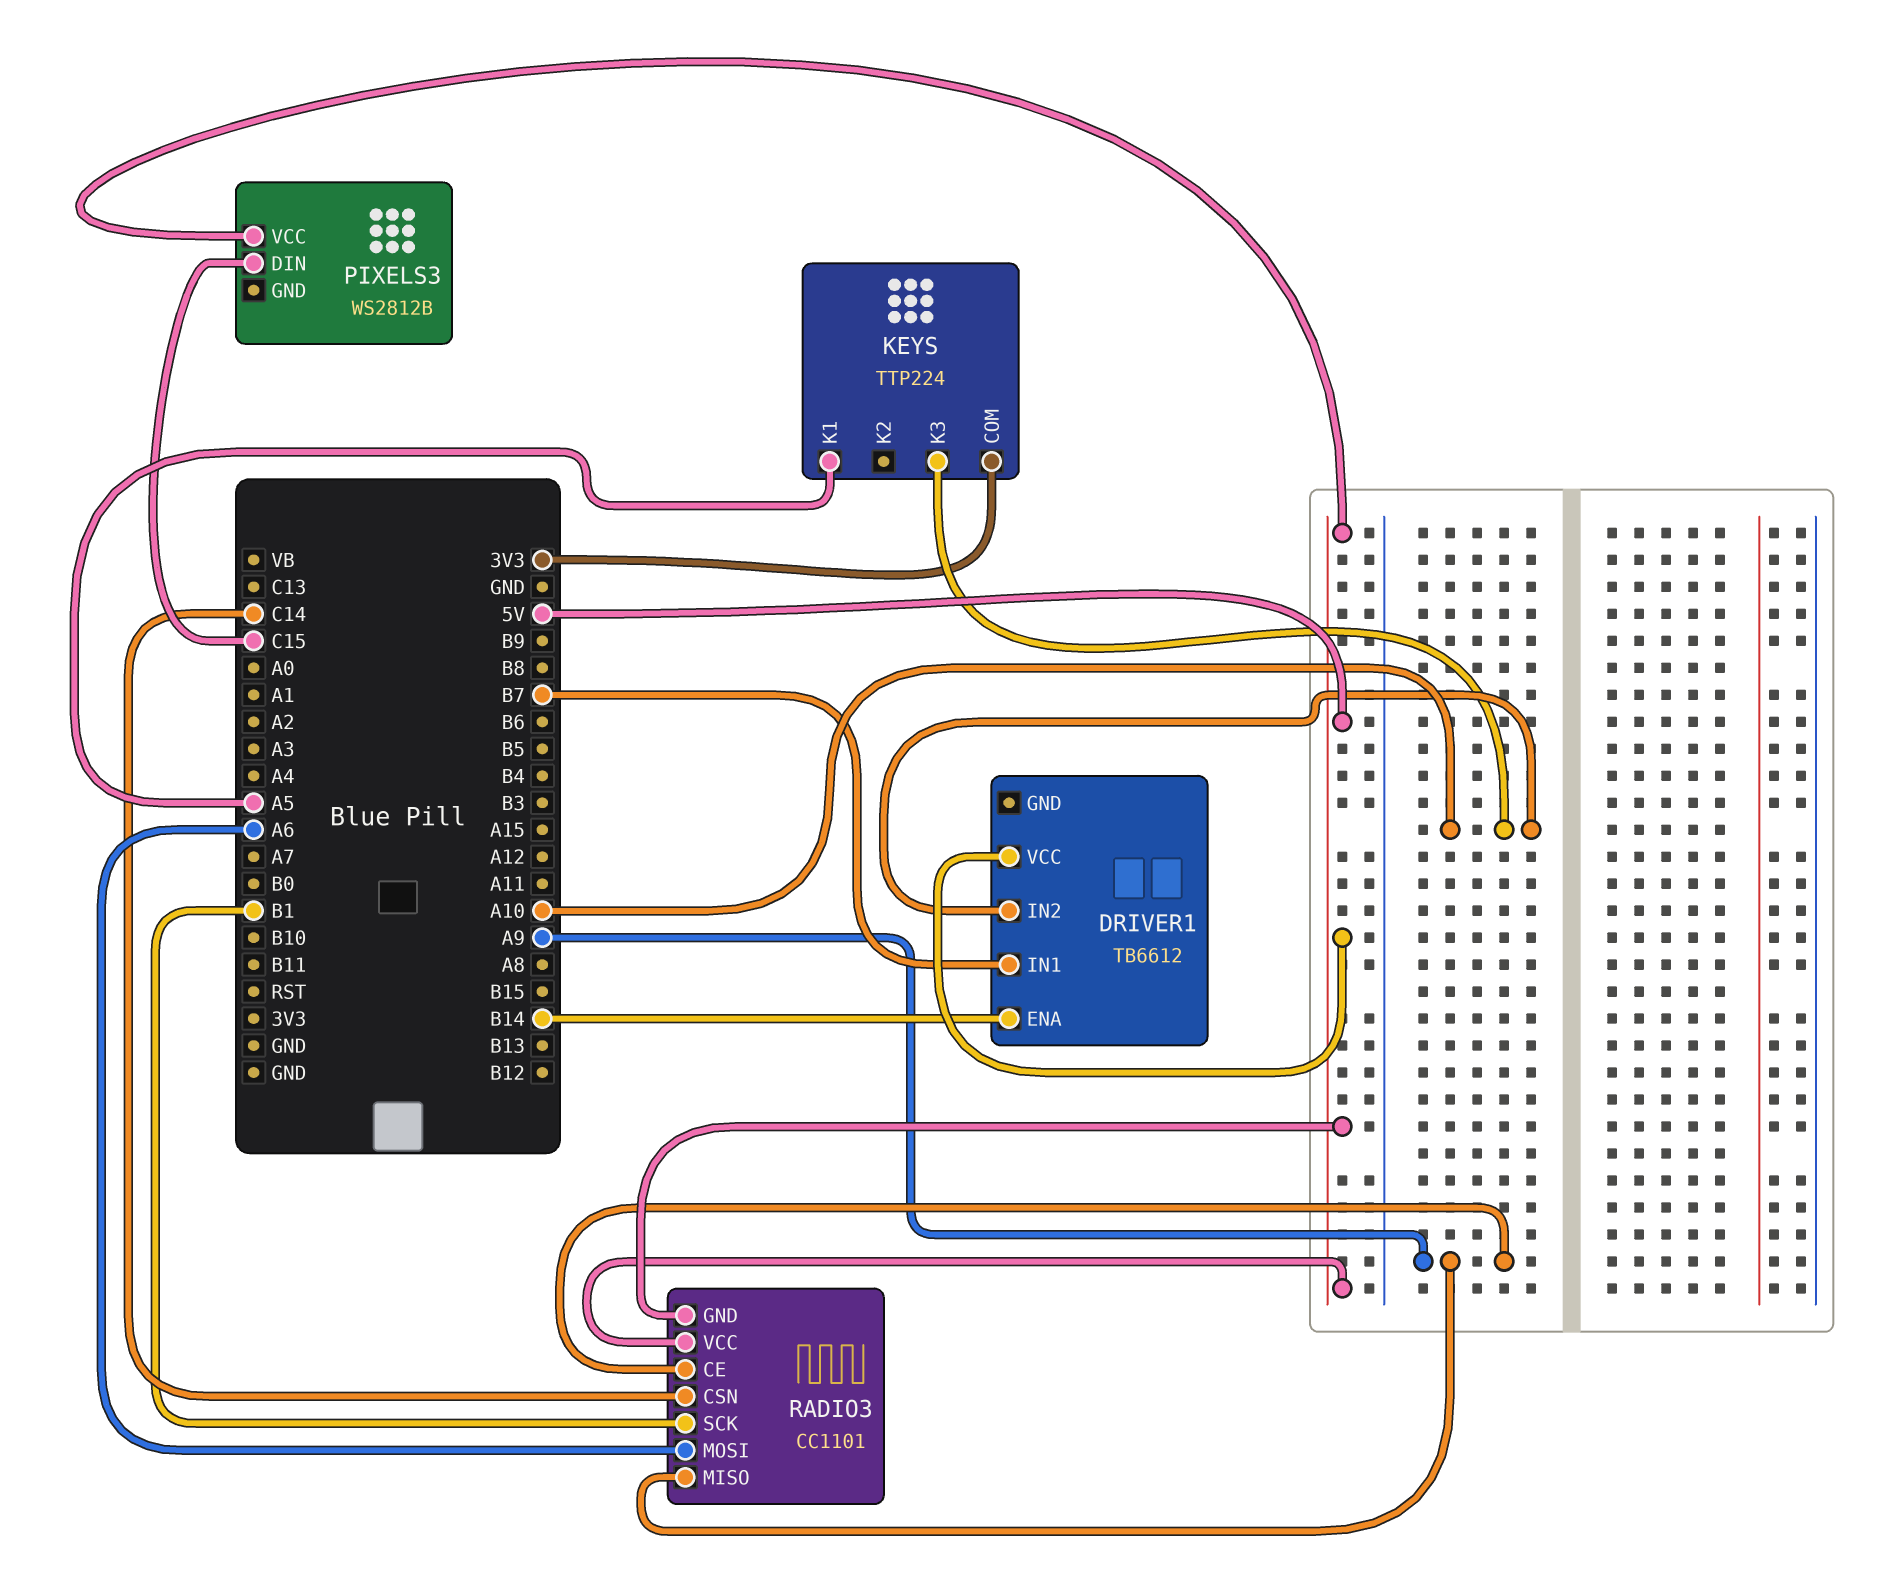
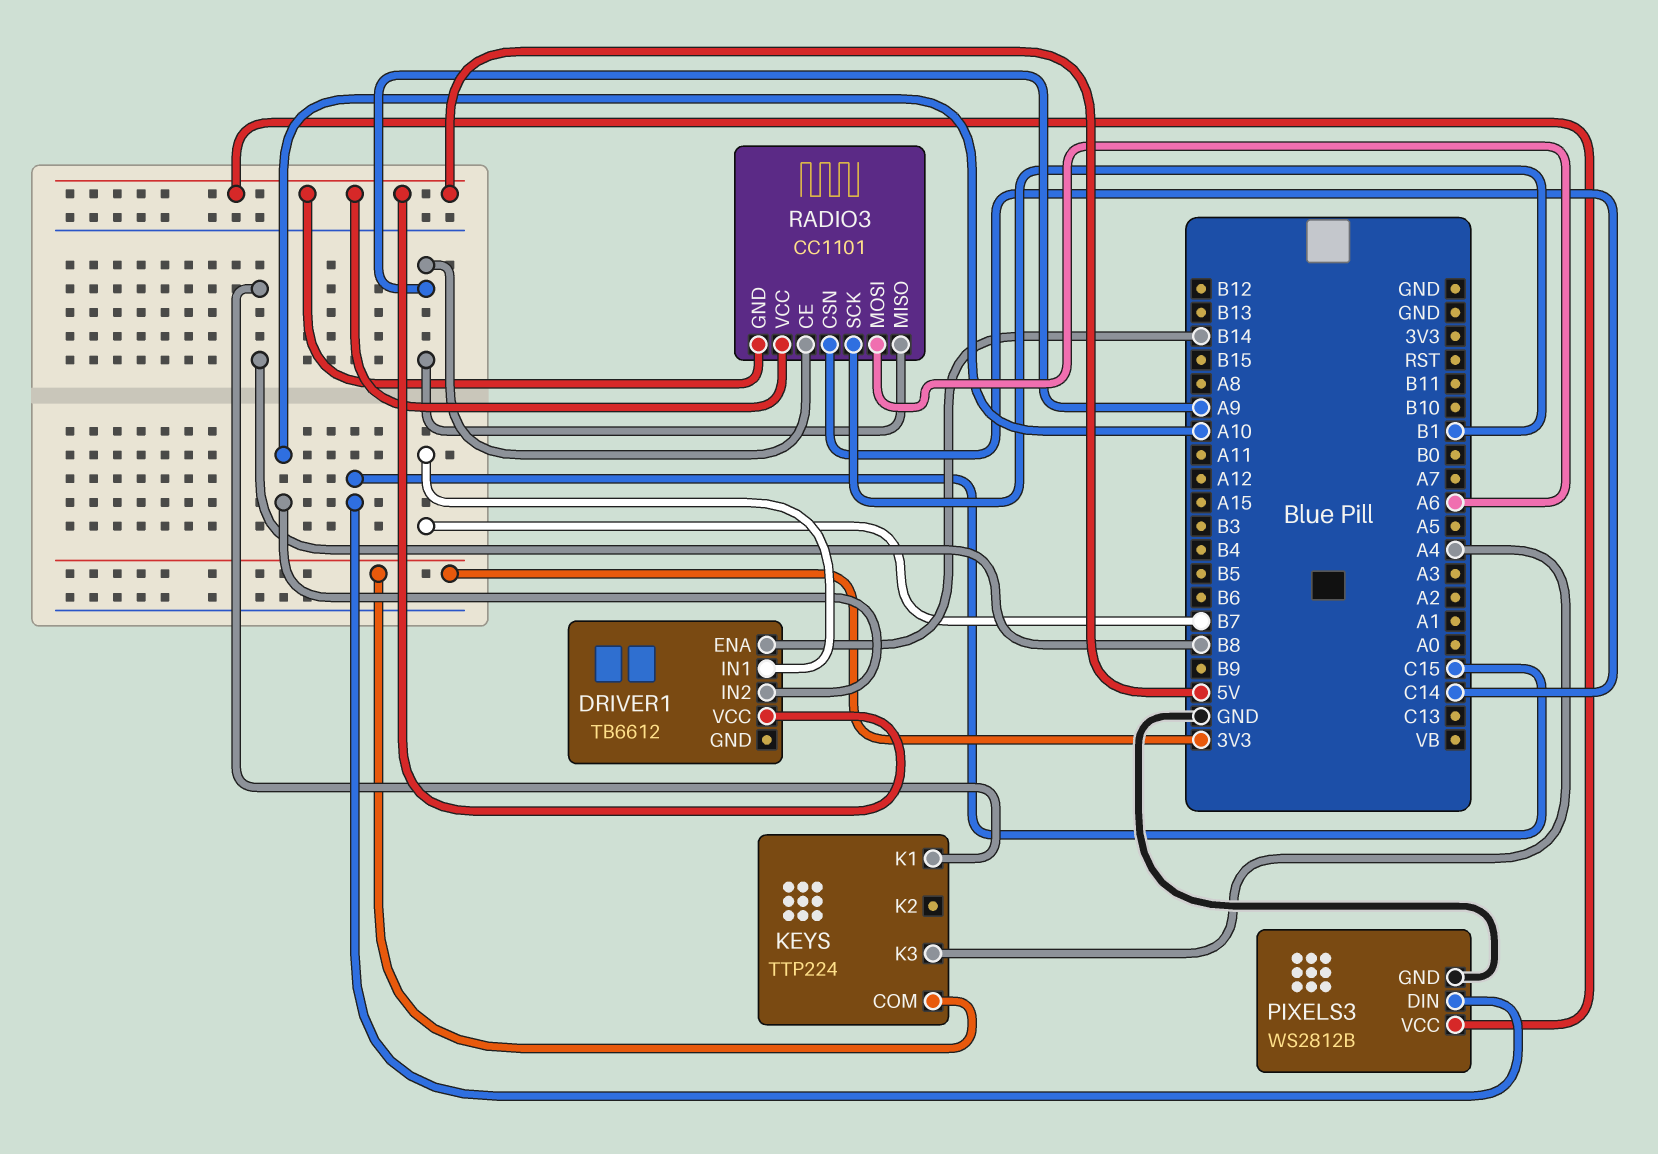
KEYS pin K1: A5 -> B8
KEYS pin K3: A10 -> A4
PIXELS3 pin GND: none -> GND

